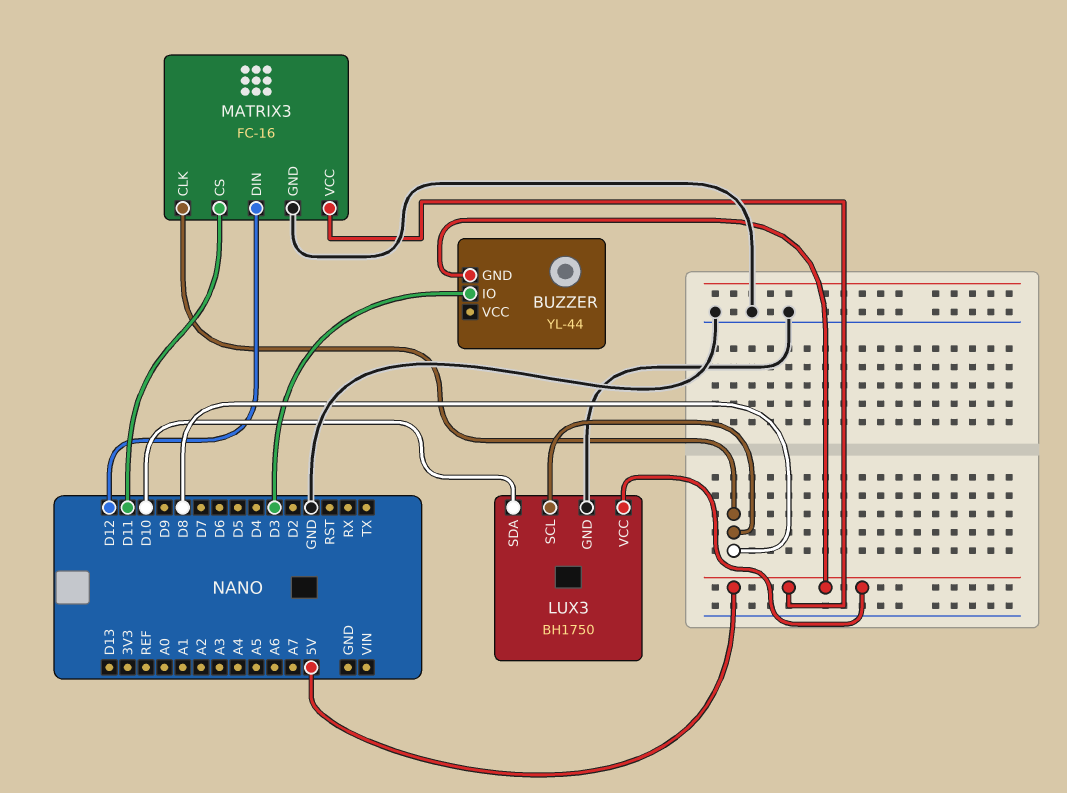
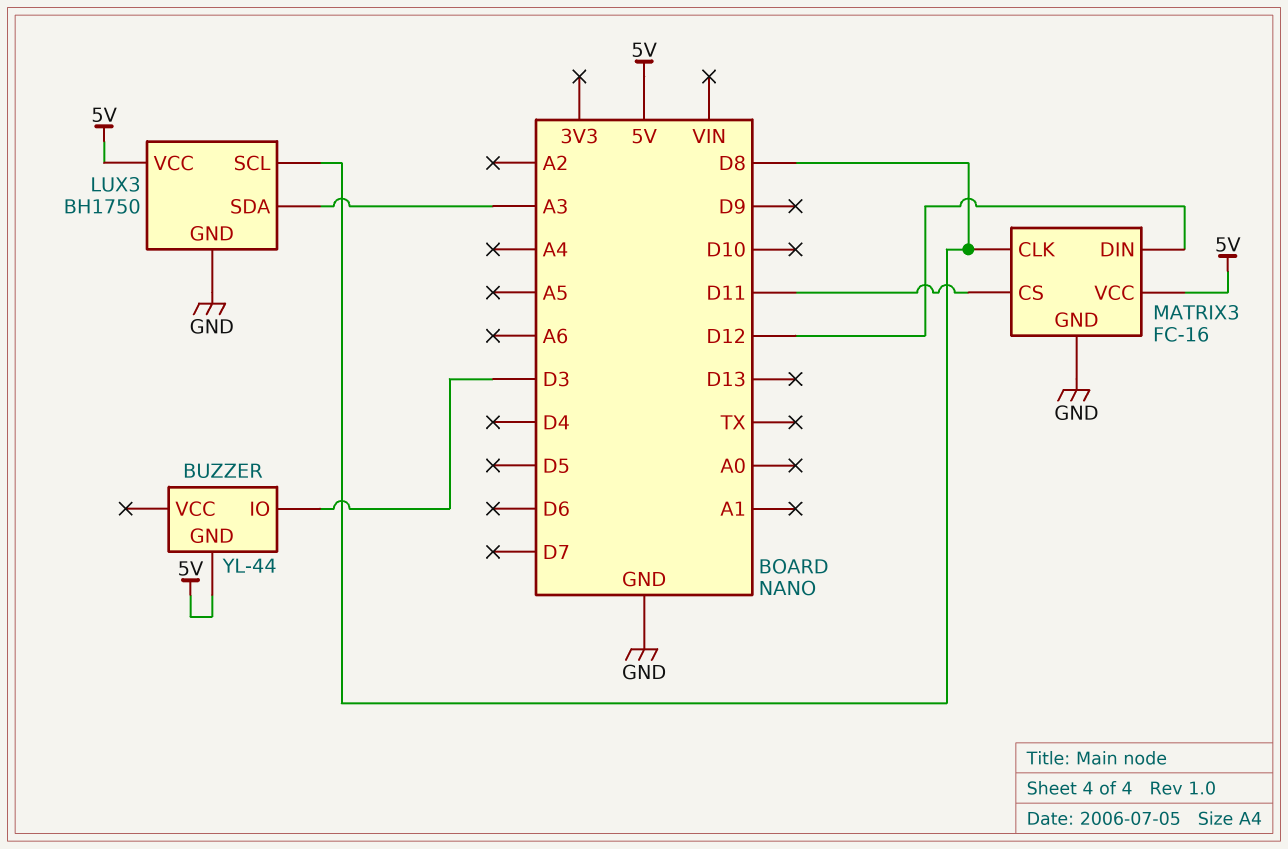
LUX3 pin SDA: D10 -> A3

